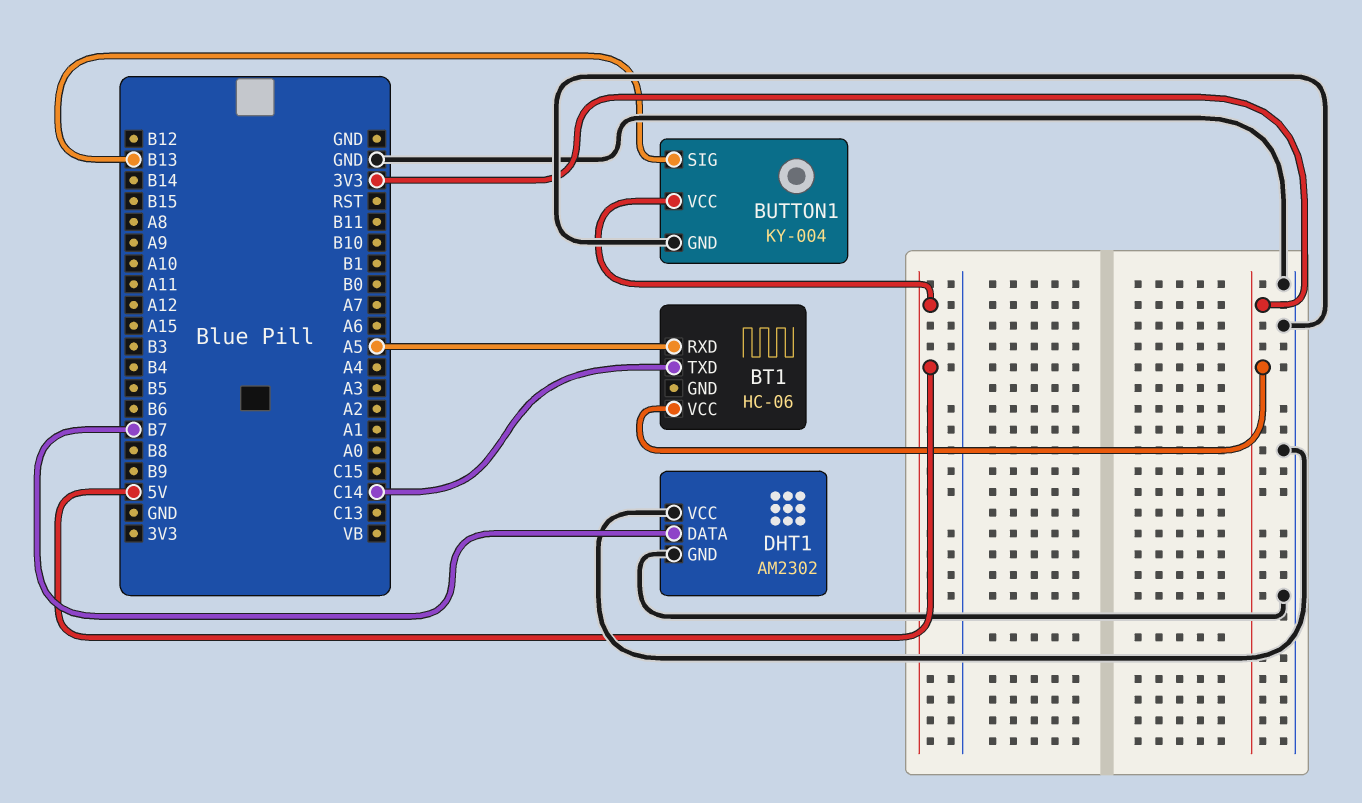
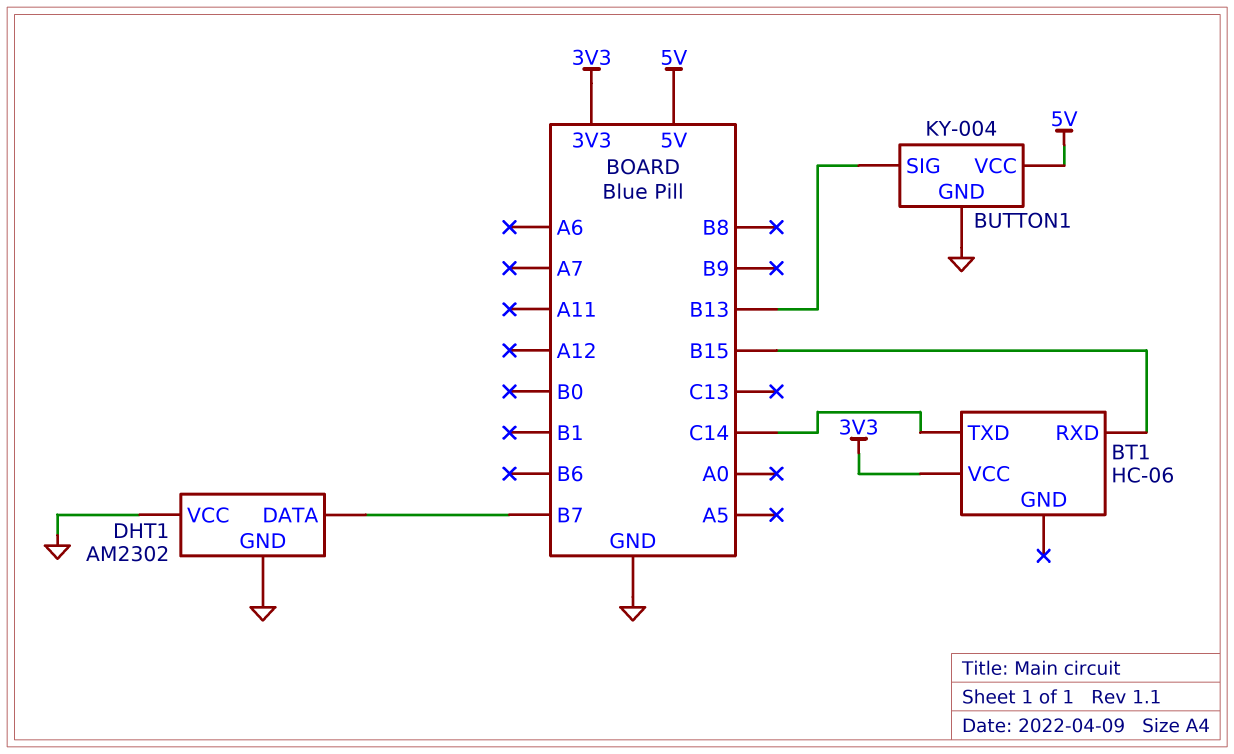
BT1 pin RXD: A5 -> B15

